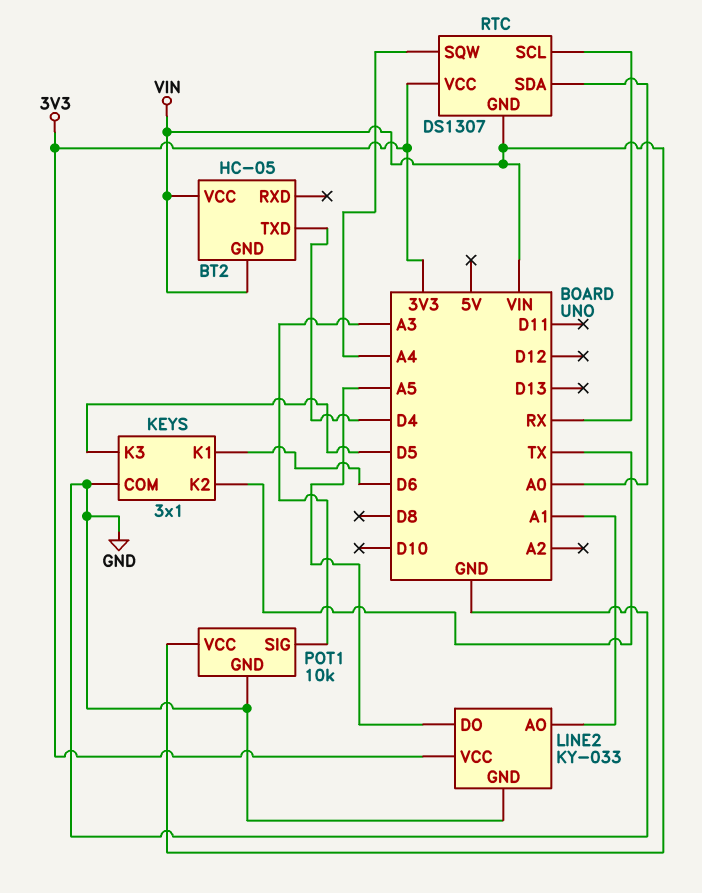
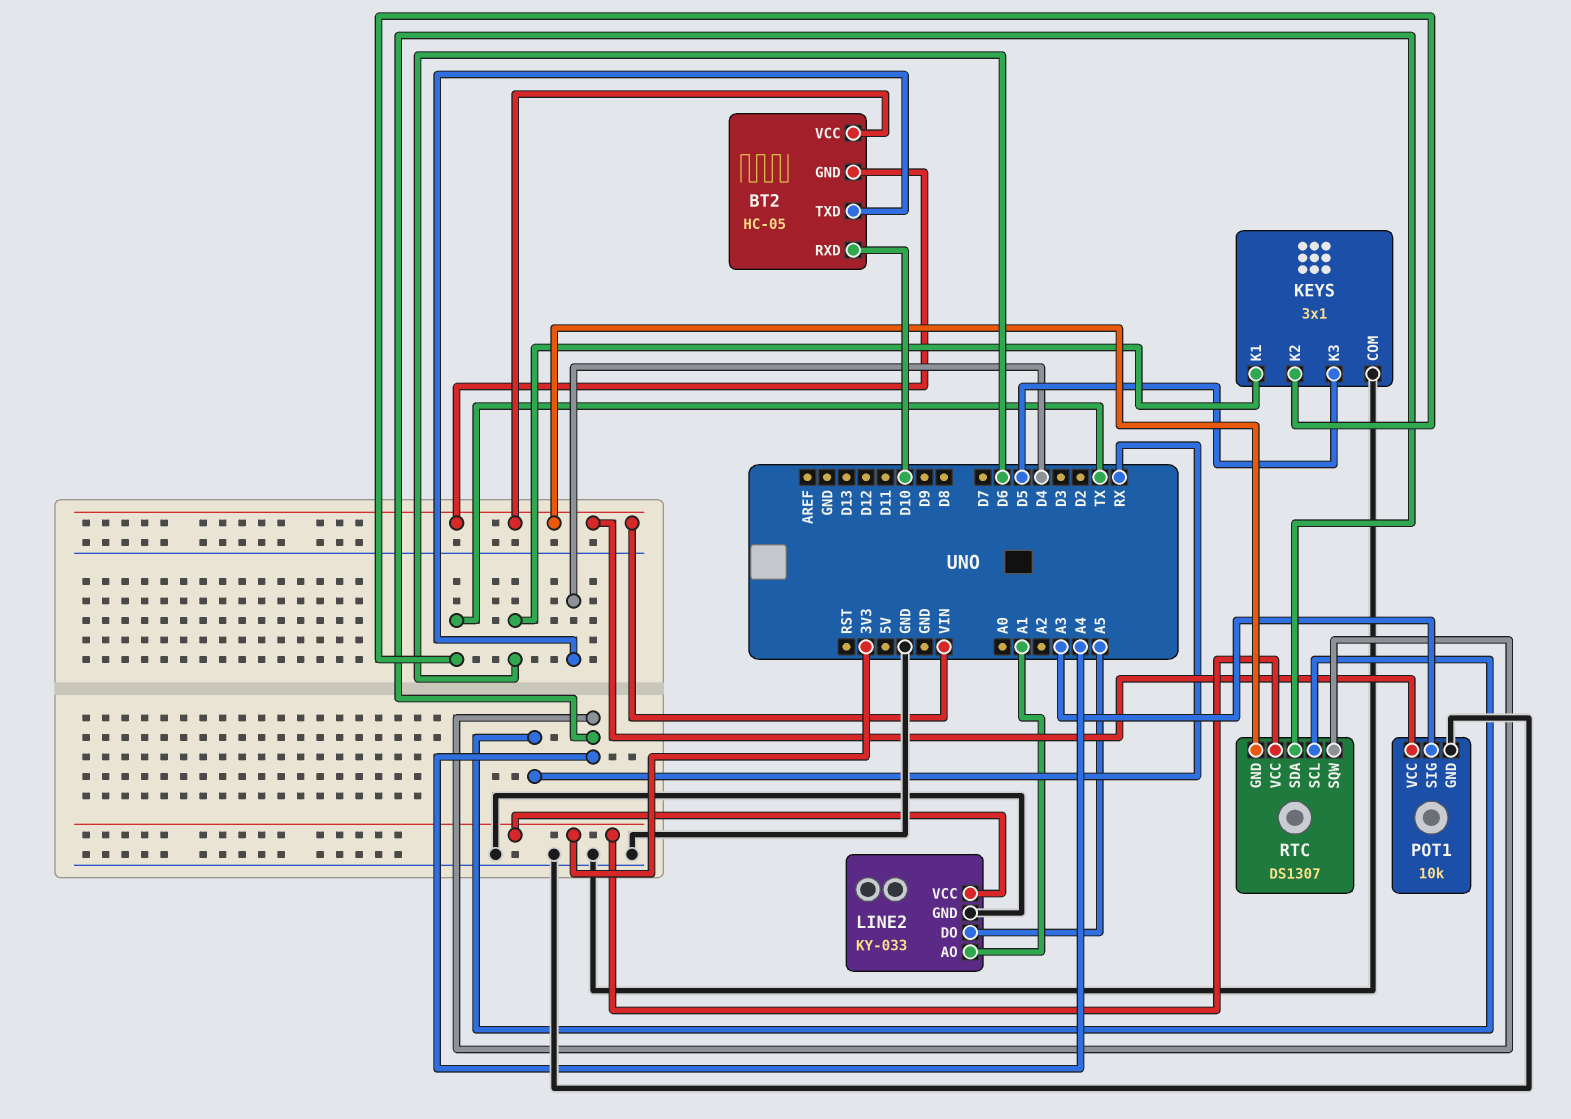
BT2 pin RXD: none -> D10
RTC pin SDA: A0 -> A4

